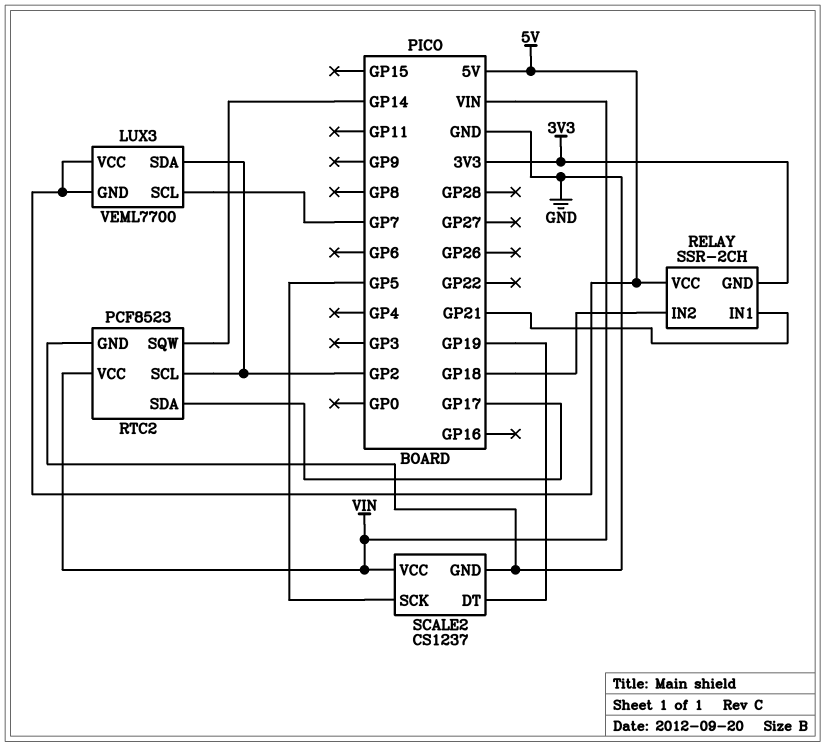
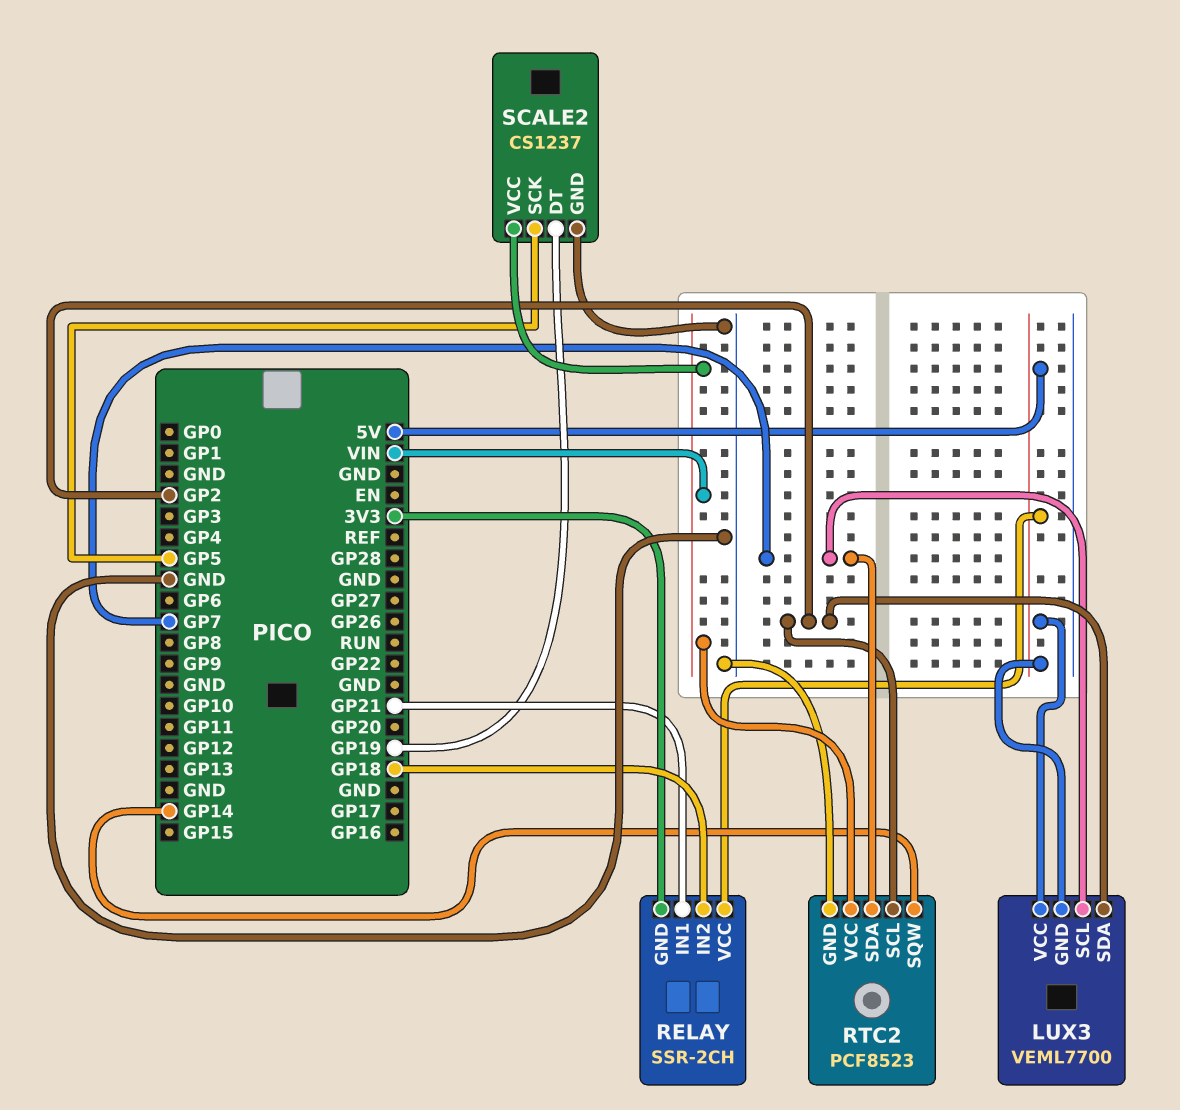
RTC2 pin SDA: GP17 -> GP7

